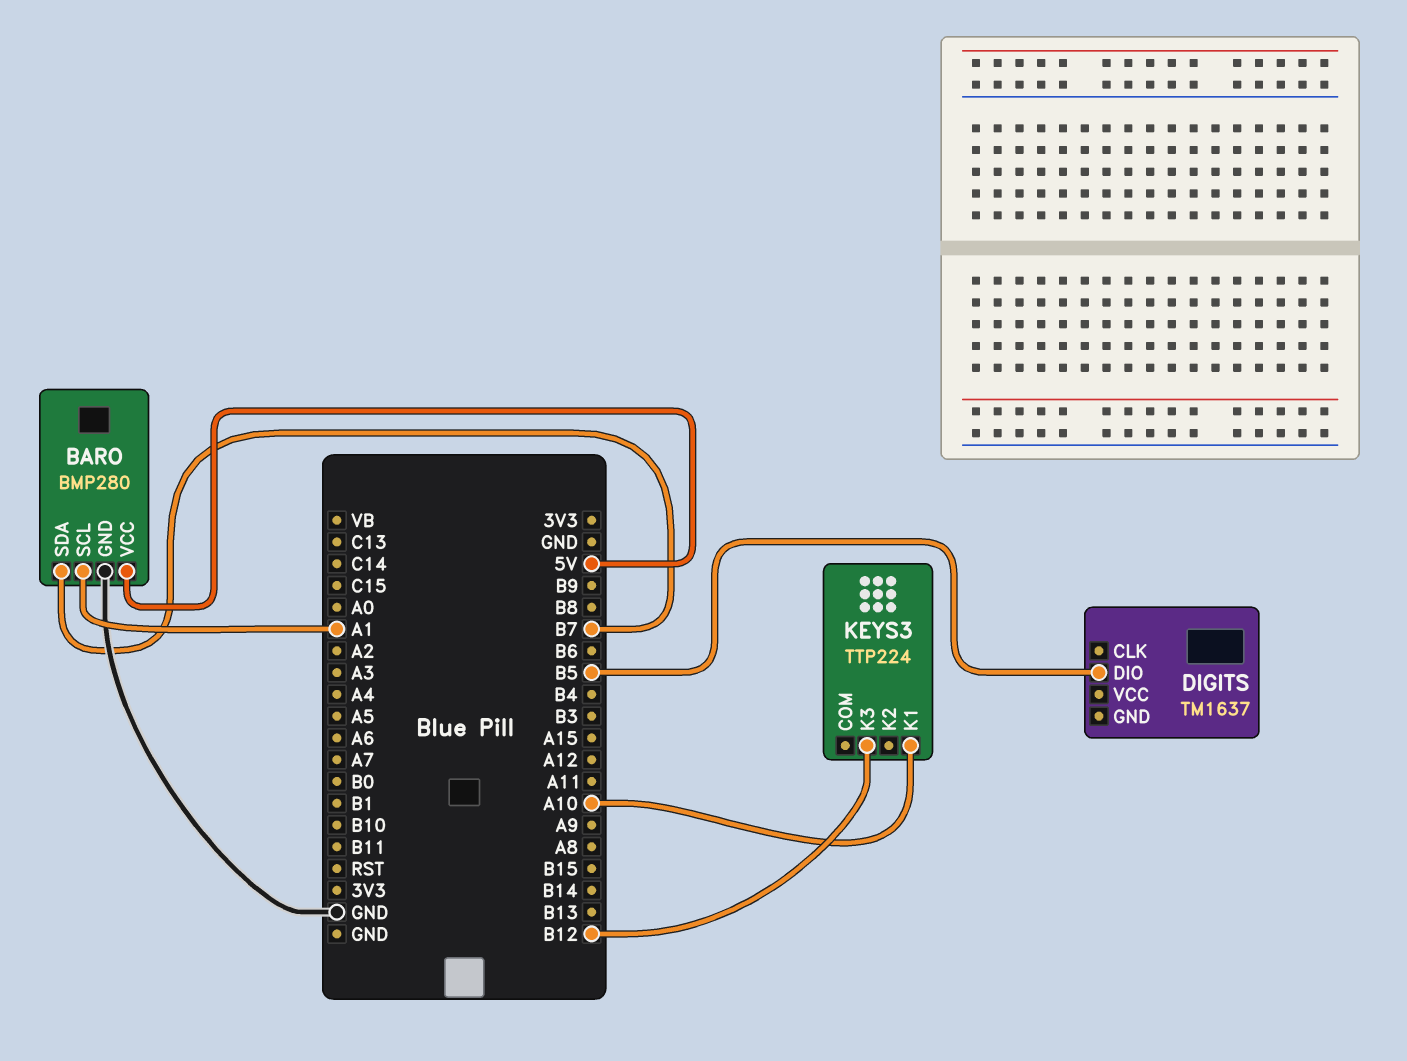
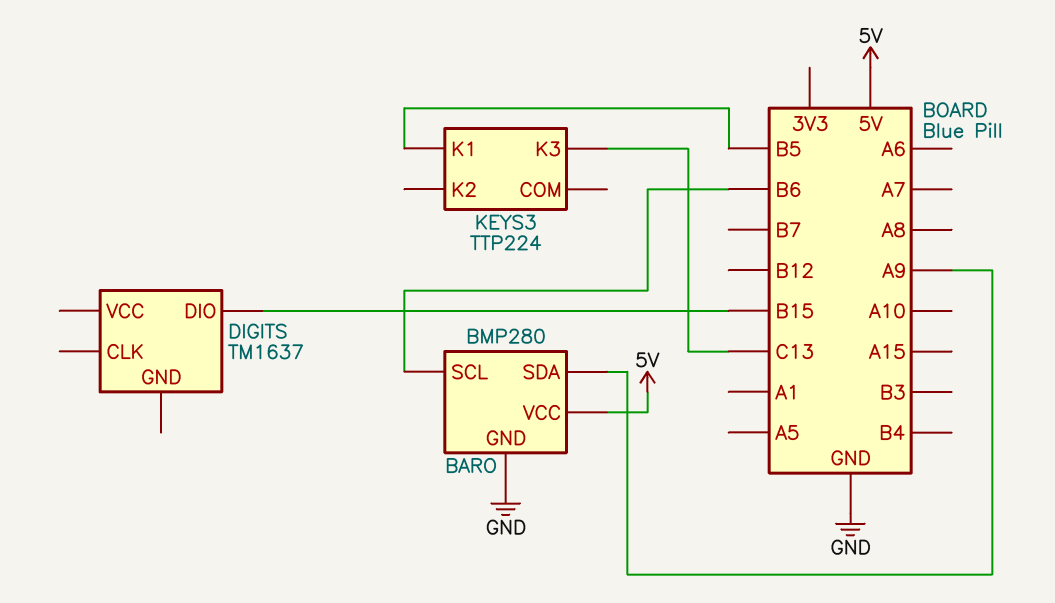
BARO pin SCL: A1 -> B6
BARO pin SDA: B7 -> A9
DIGITS pin DIO: B5 -> B15
KEYS3 pin K1: A10 -> B5
KEYS3 pin K3: B12 -> C13

